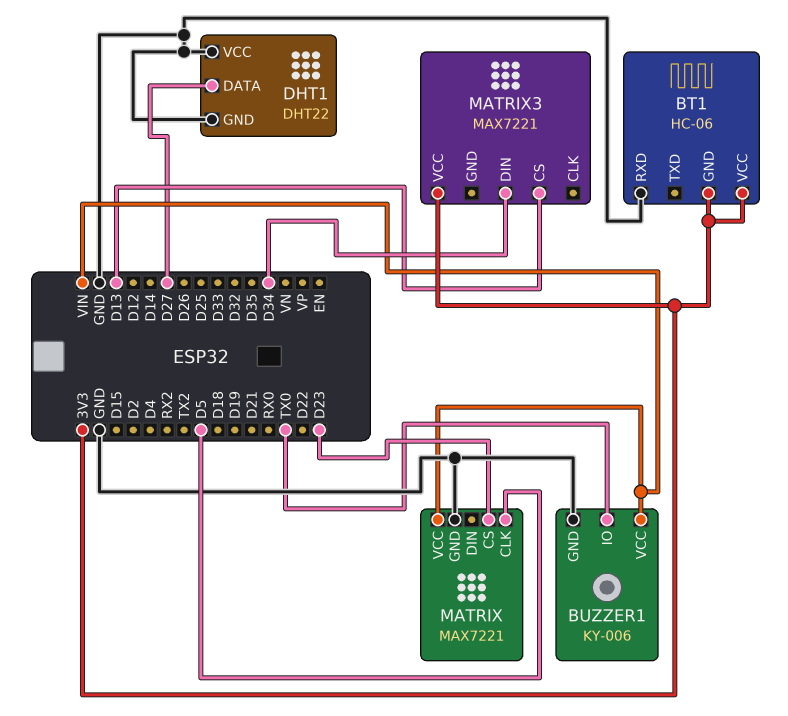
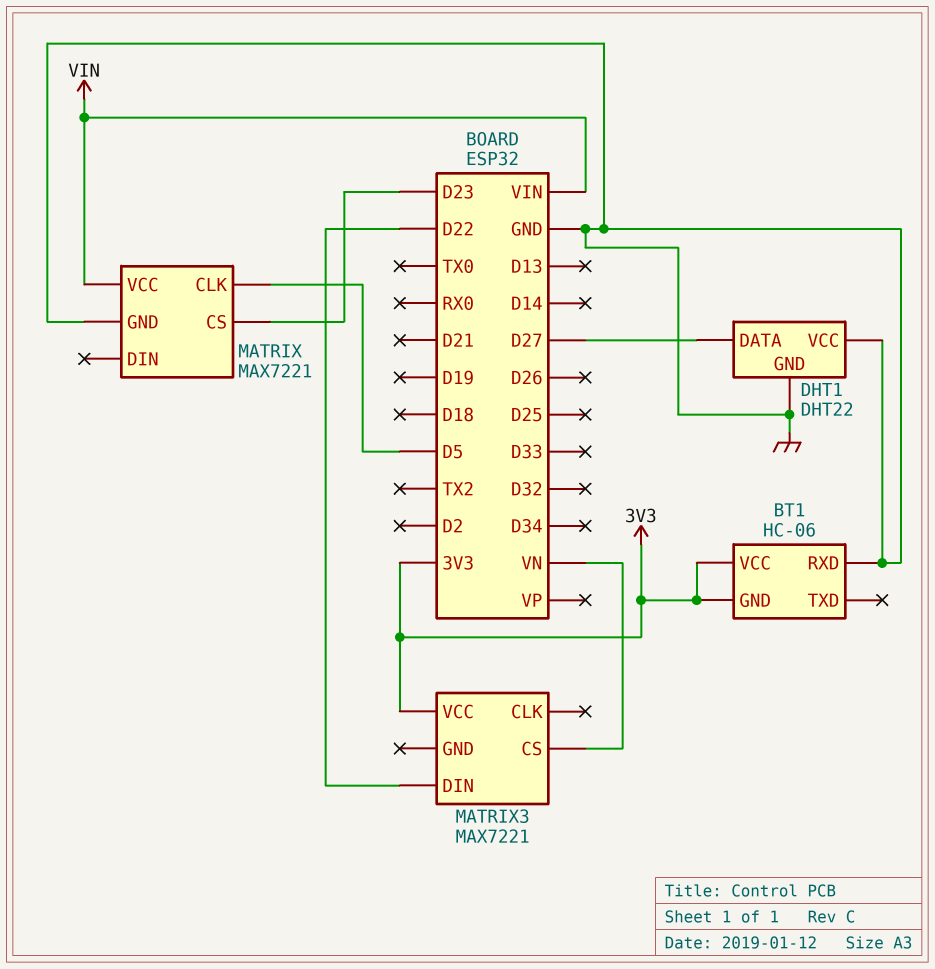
BUZZER1: KY-006 -> none
BUZZER1 pin GND: GND -> none
BUZZER1 pin IO: TX0 -> none
BUZZER1 pin VCC: VIN -> none
MATRIX3 pin CS: D13 -> VN
MATRIX3 pin DIN: D34 -> D22

